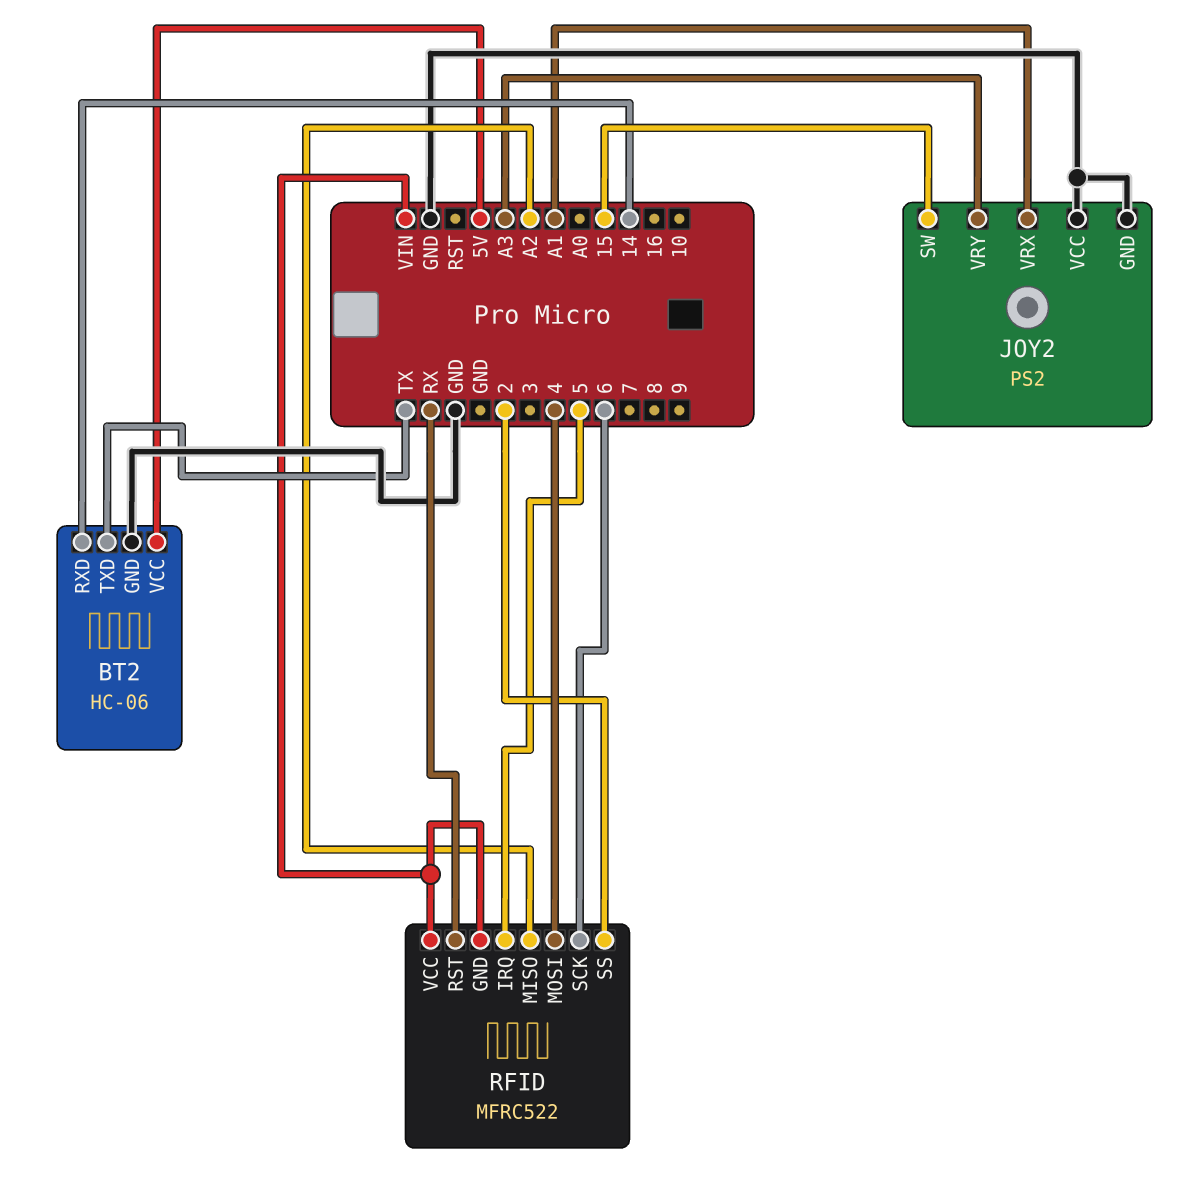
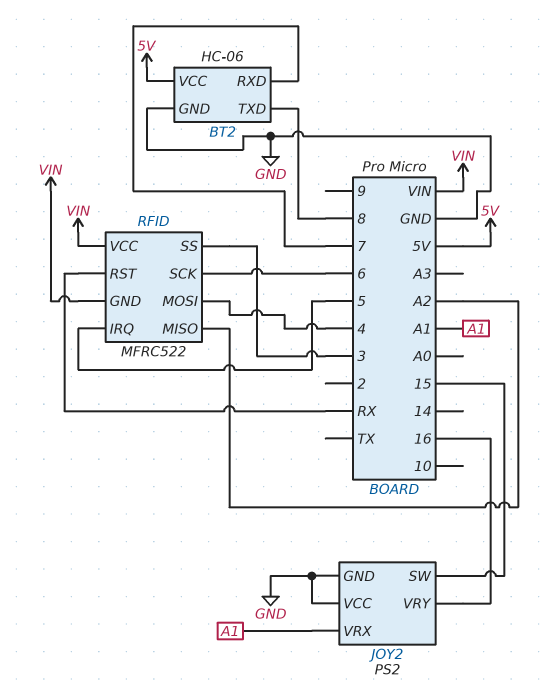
BT2 pin RXD: 14 -> 7
BT2 pin TXD: TX -> 8
JOY2 pin VRY: A3 -> 16
RFID pin SS: 2 -> 3

